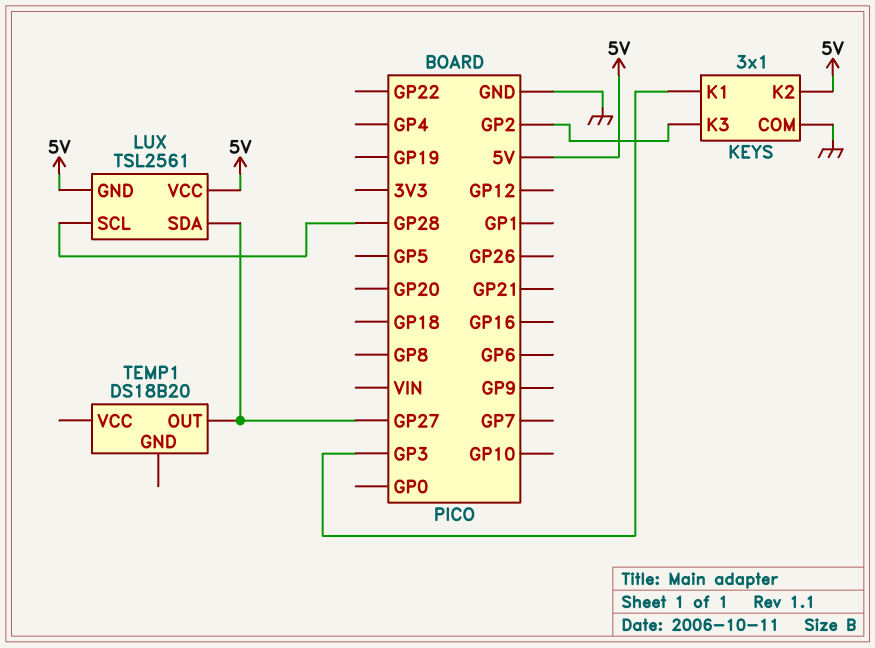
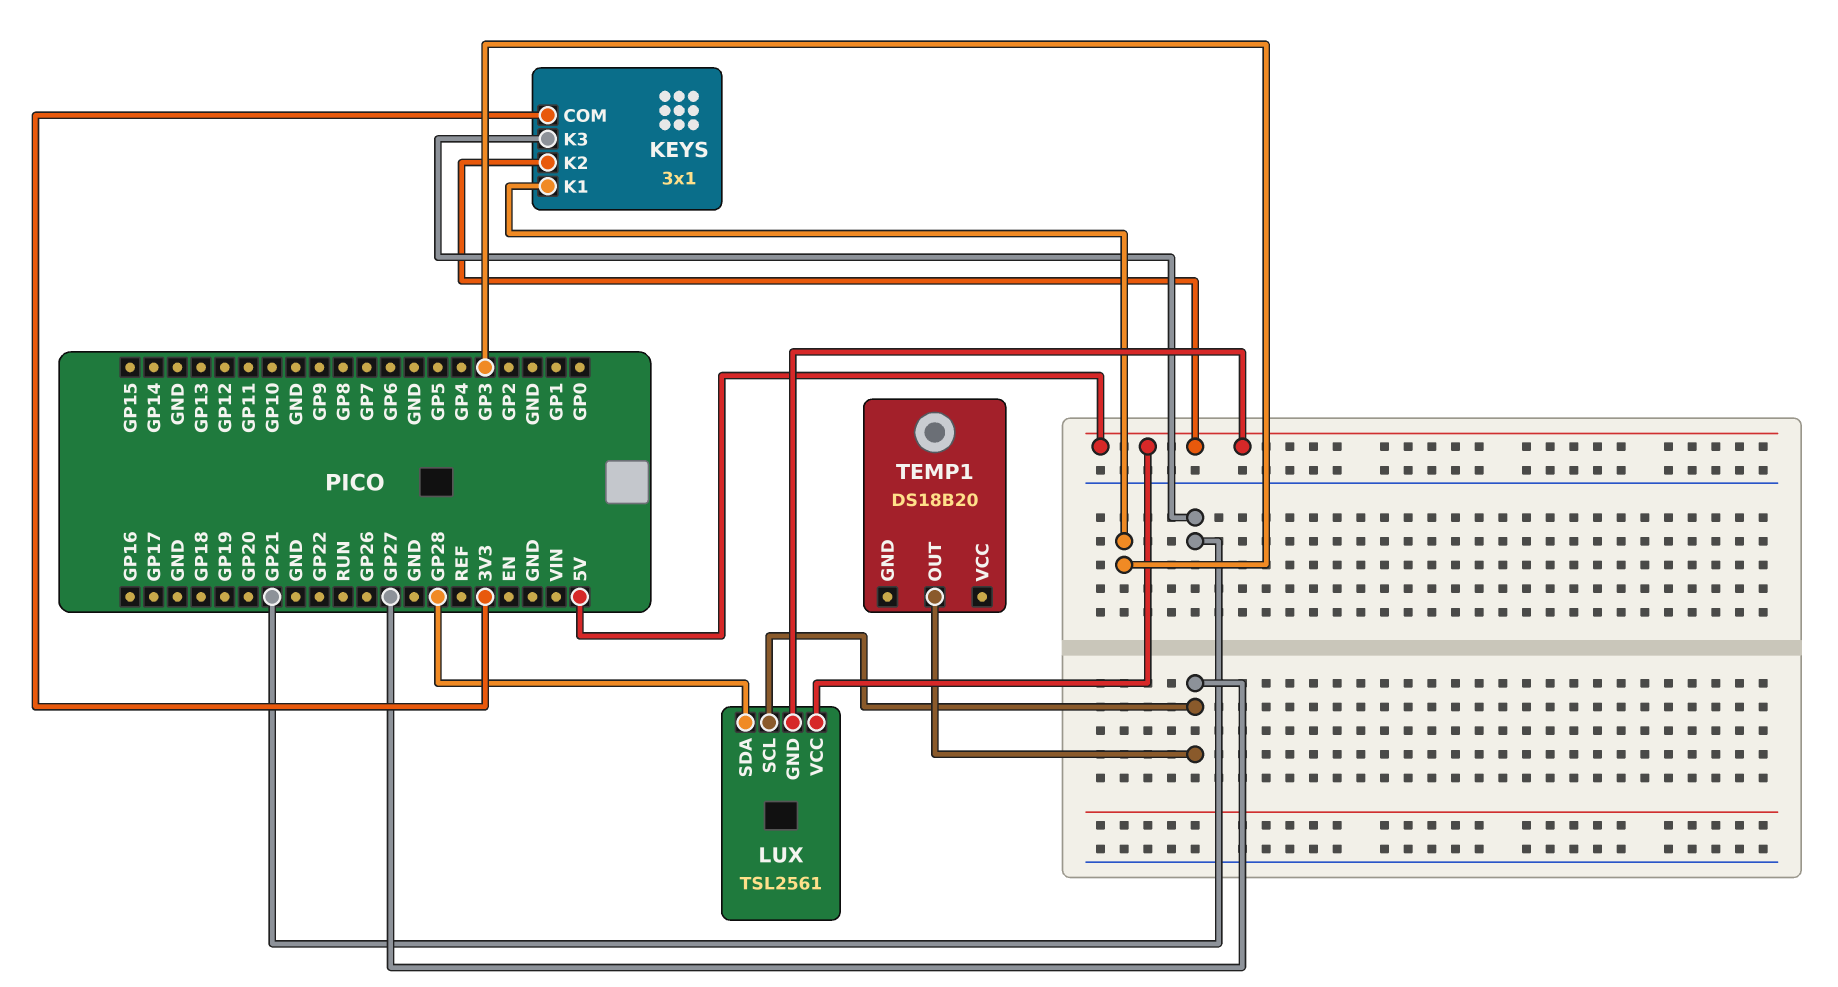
KEYS pin COM: GND -> 3V3
KEYS pin K3: GP2 -> GP21
LUX pin SCL: GP28 -> GP27
LUX pin SDA: GP27 -> GP28

